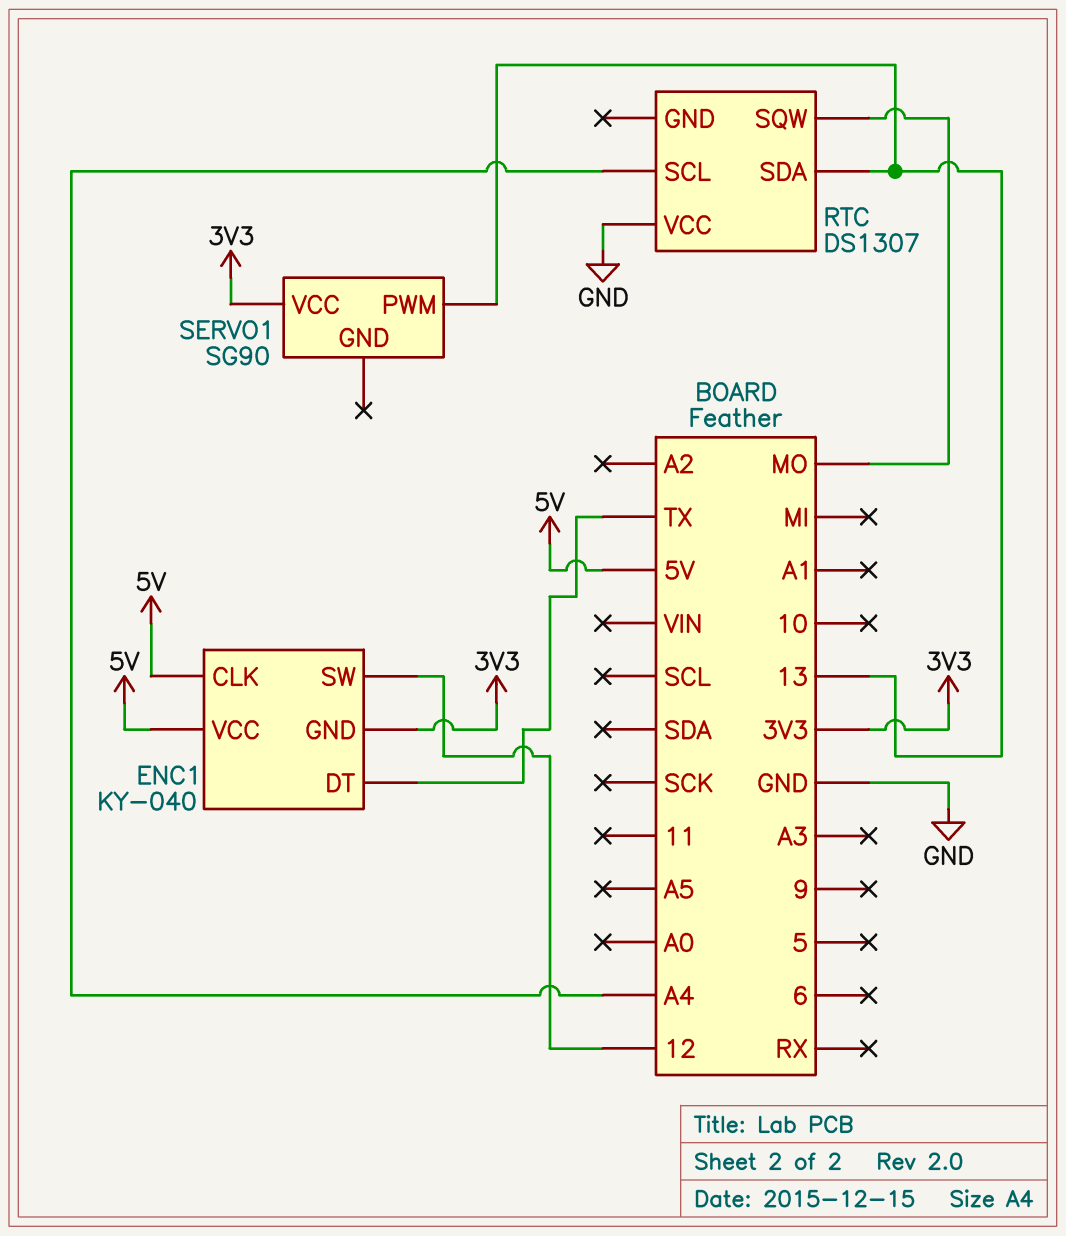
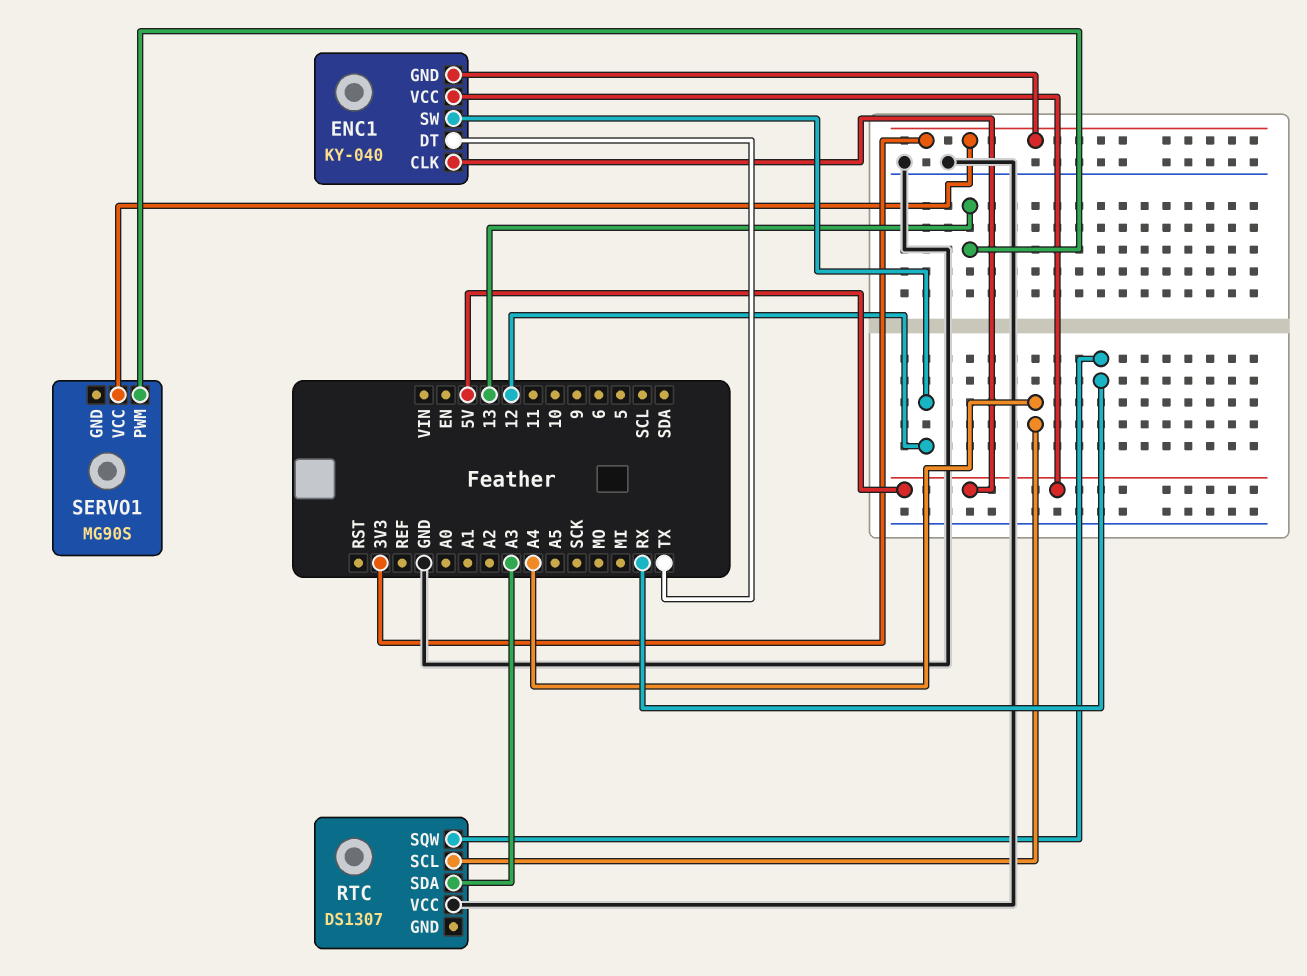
RTC pin SDA: 13 -> A3
RTC pin SQW: MO -> RX
SERVO1: SG90 -> MG90S

